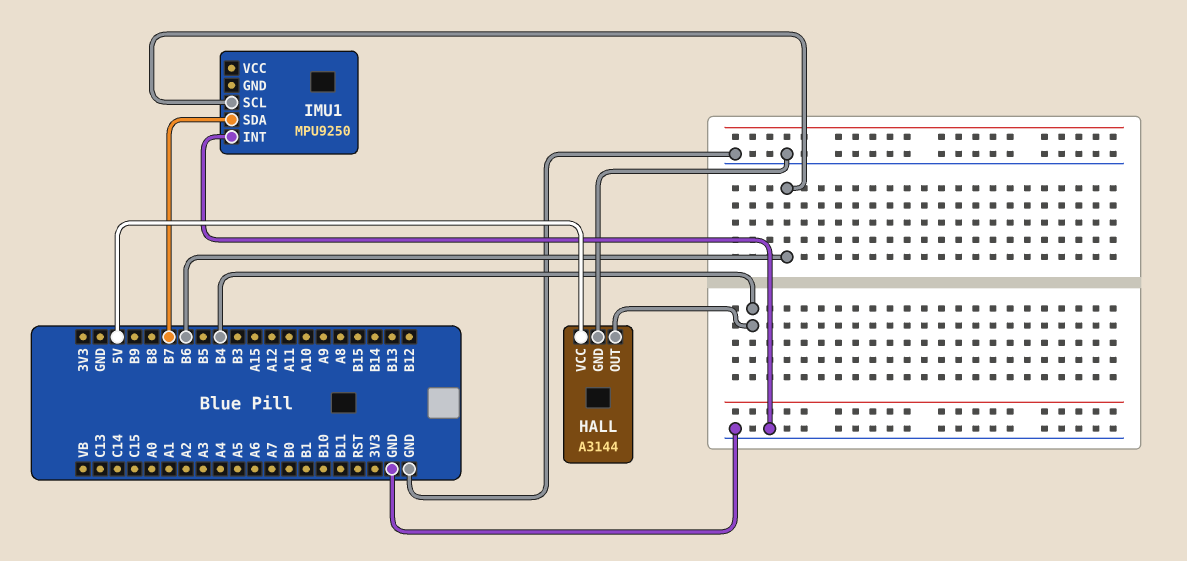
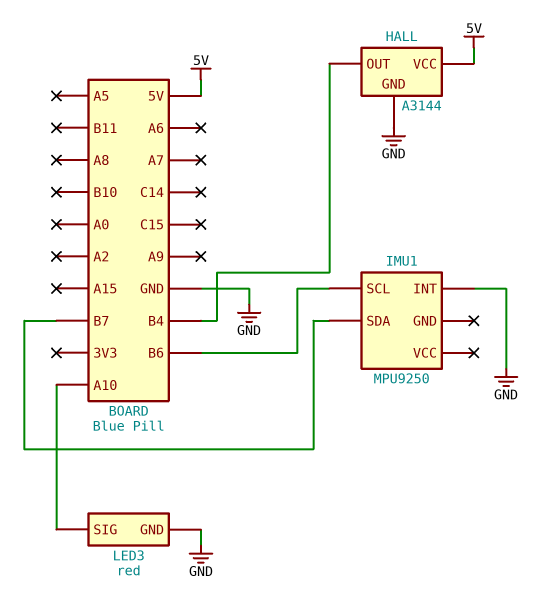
LED3: none -> red
LED3 pin GND: none -> GND
LED3 pin SIG: none -> A10

